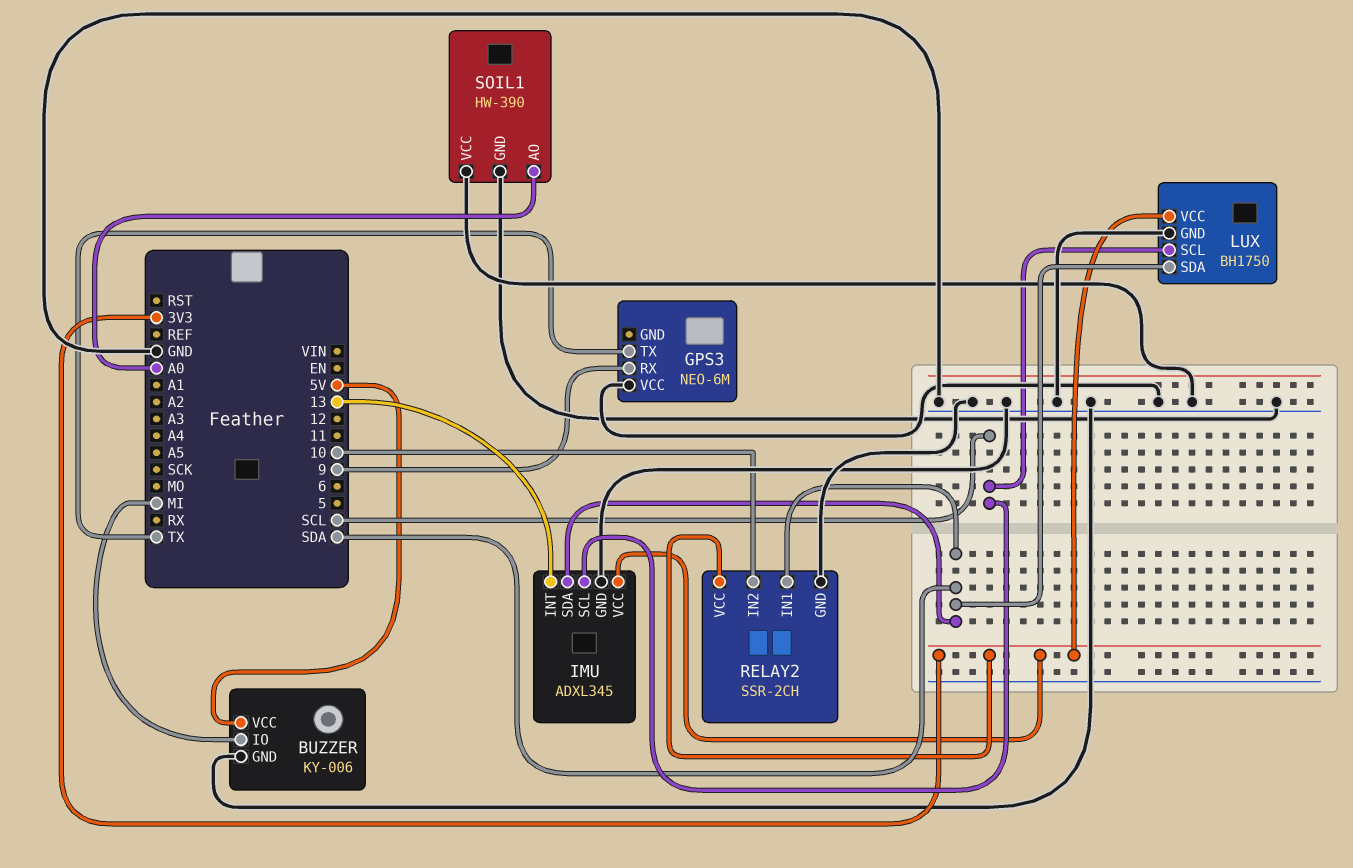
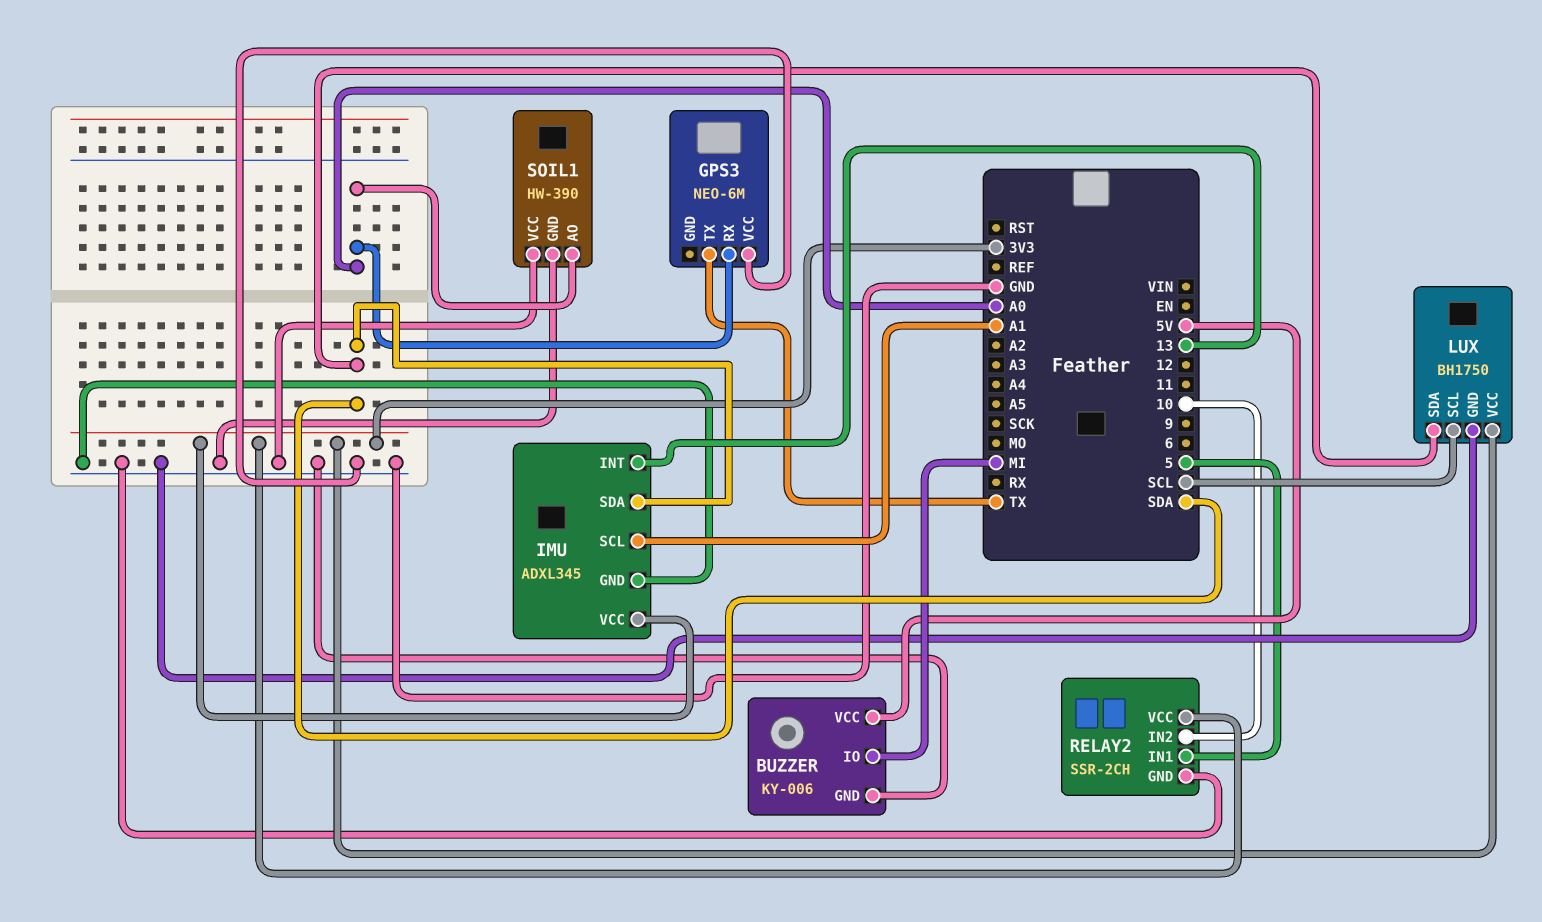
GPS3 pin RX: 9 -> A0
IMU pin SCL: SCL -> A1
RELAY2 pin IN1: SDA -> 5

